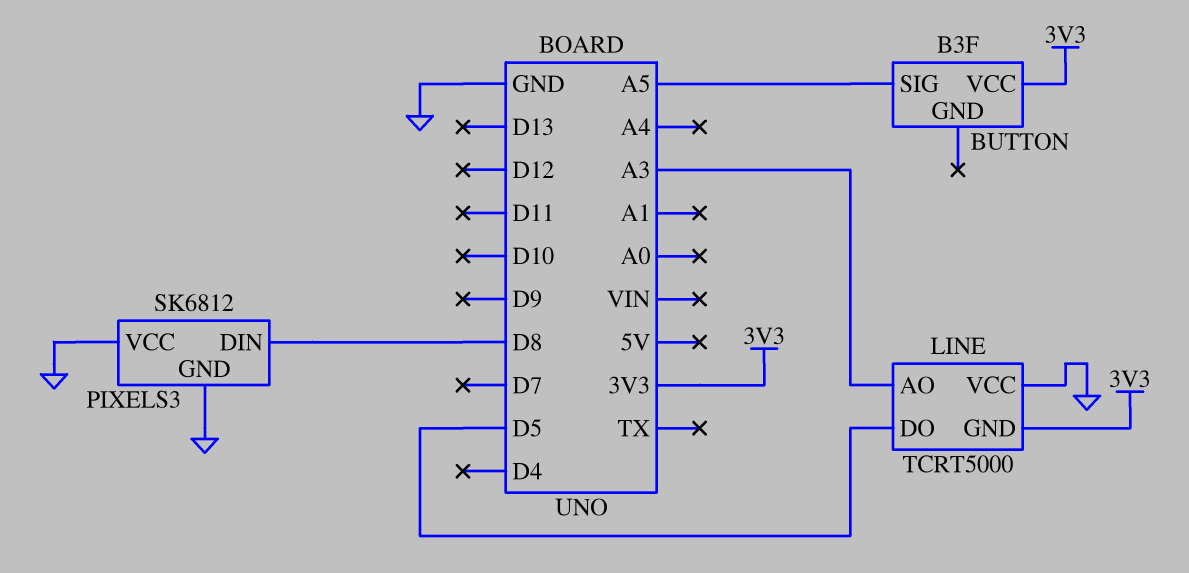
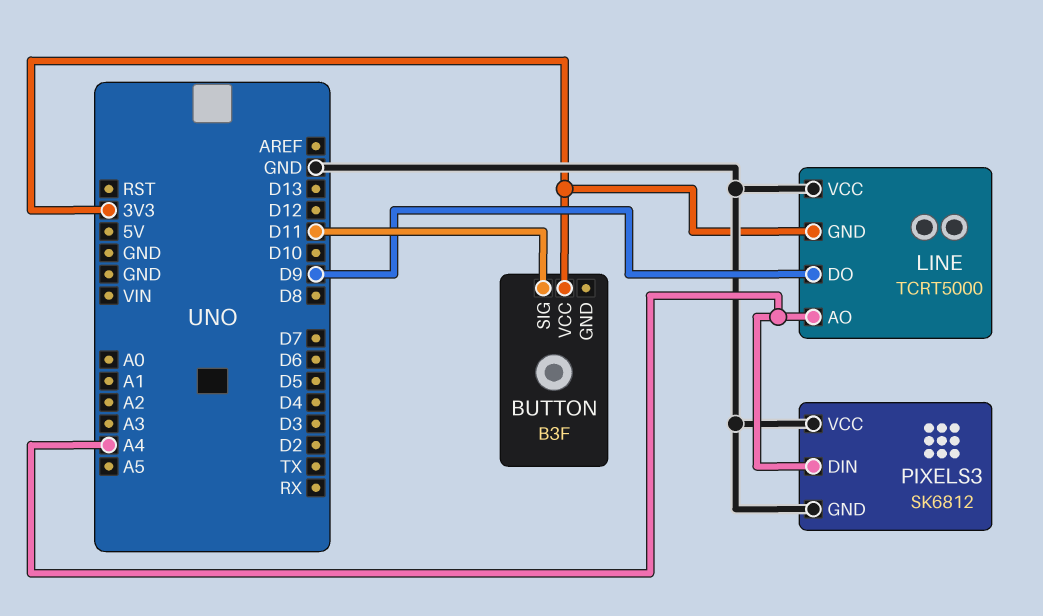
BUTTON pin SIG: A5 -> D11
LINE pin AO: A3 -> A4
LINE pin DO: D5 -> D9
PIXELS3 pin DIN: D8 -> A4

